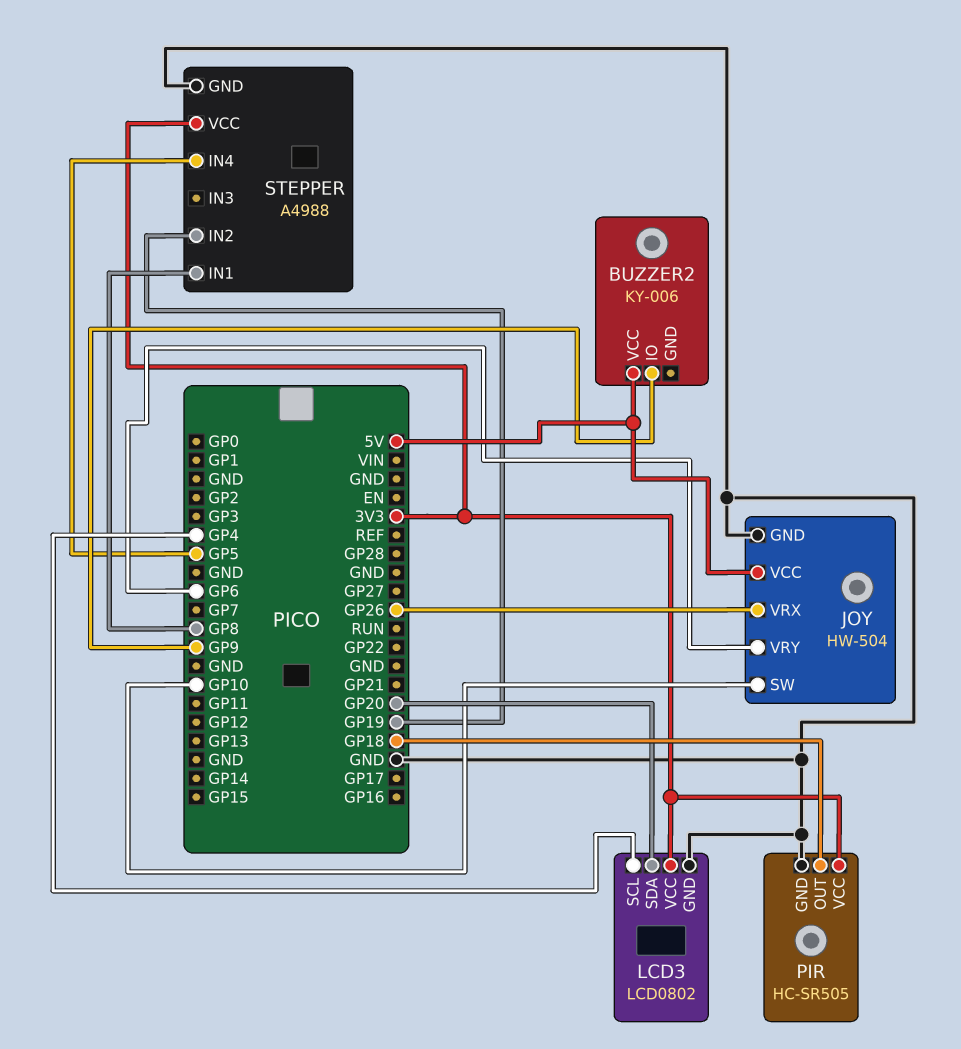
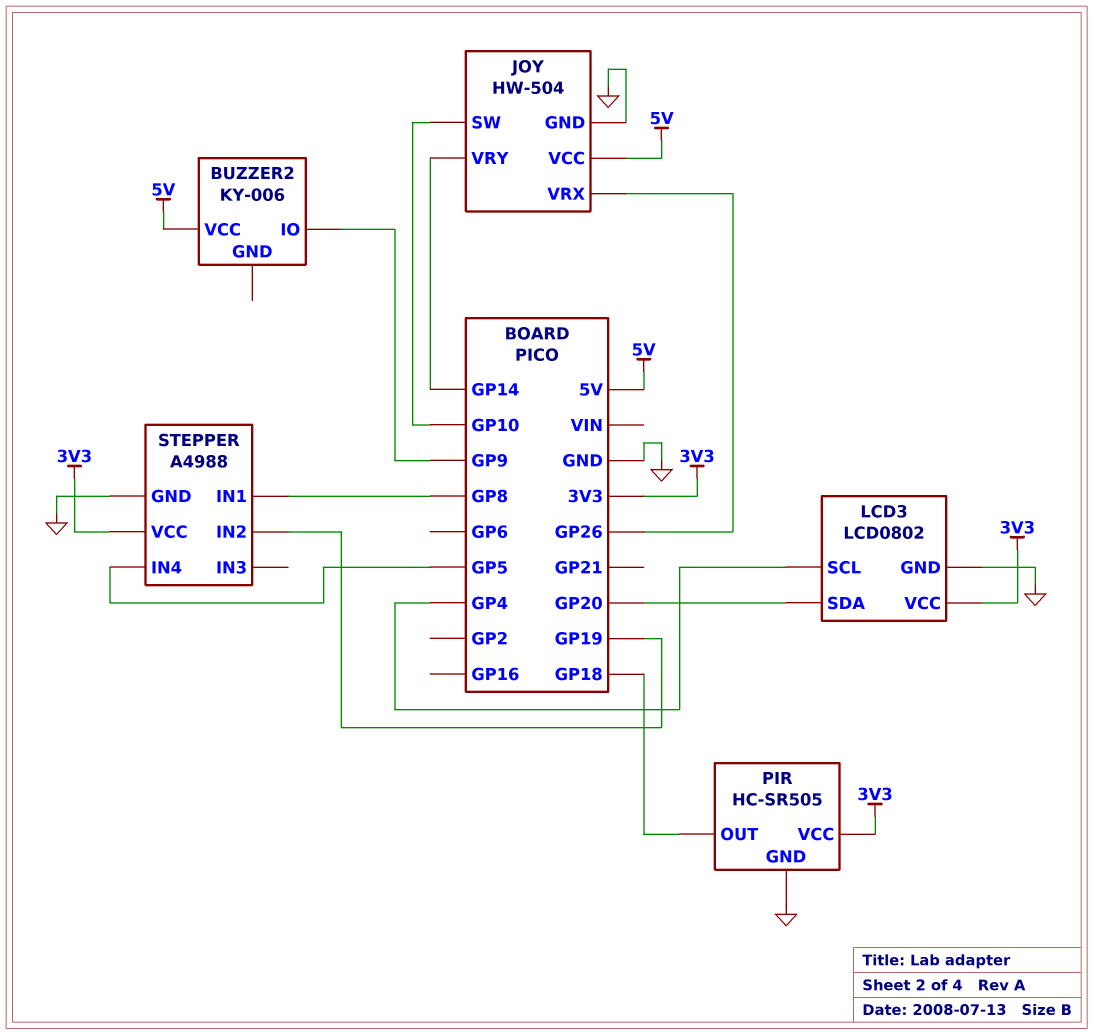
JOY pin VRY: GP6 -> GP14

